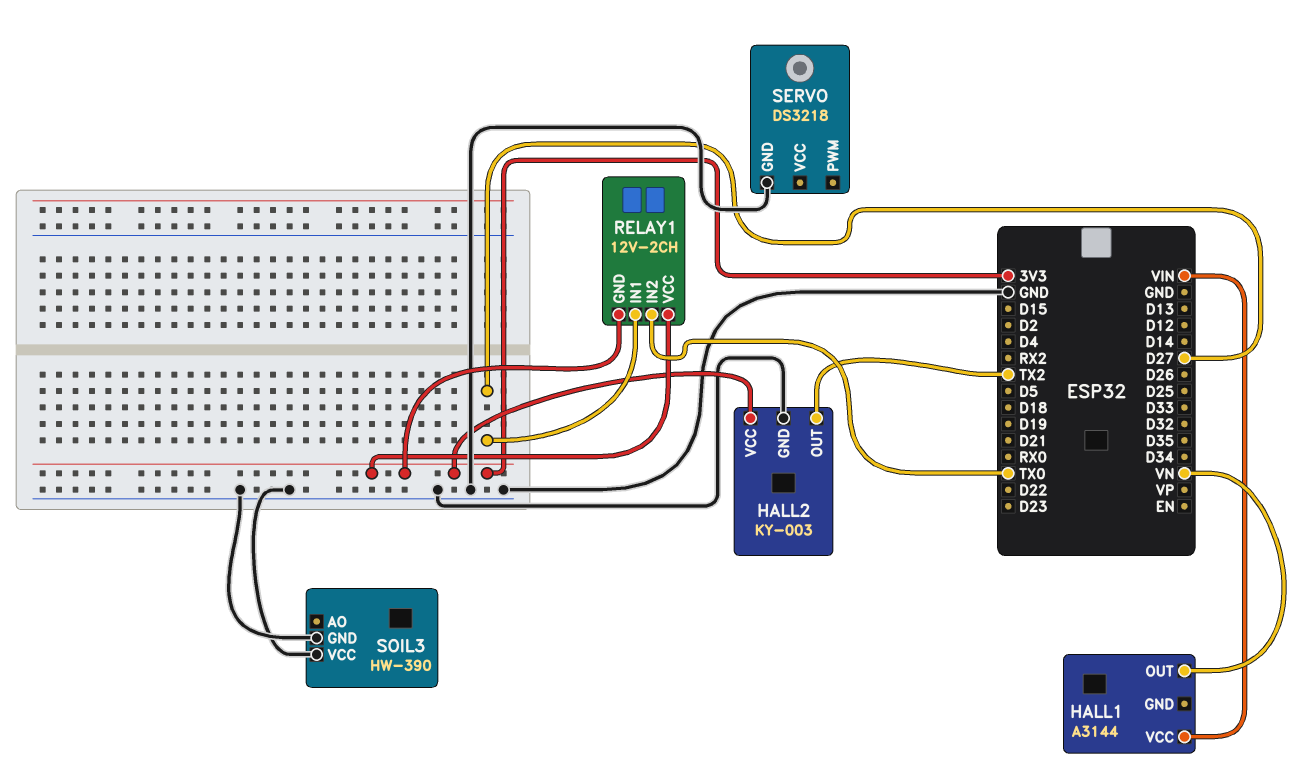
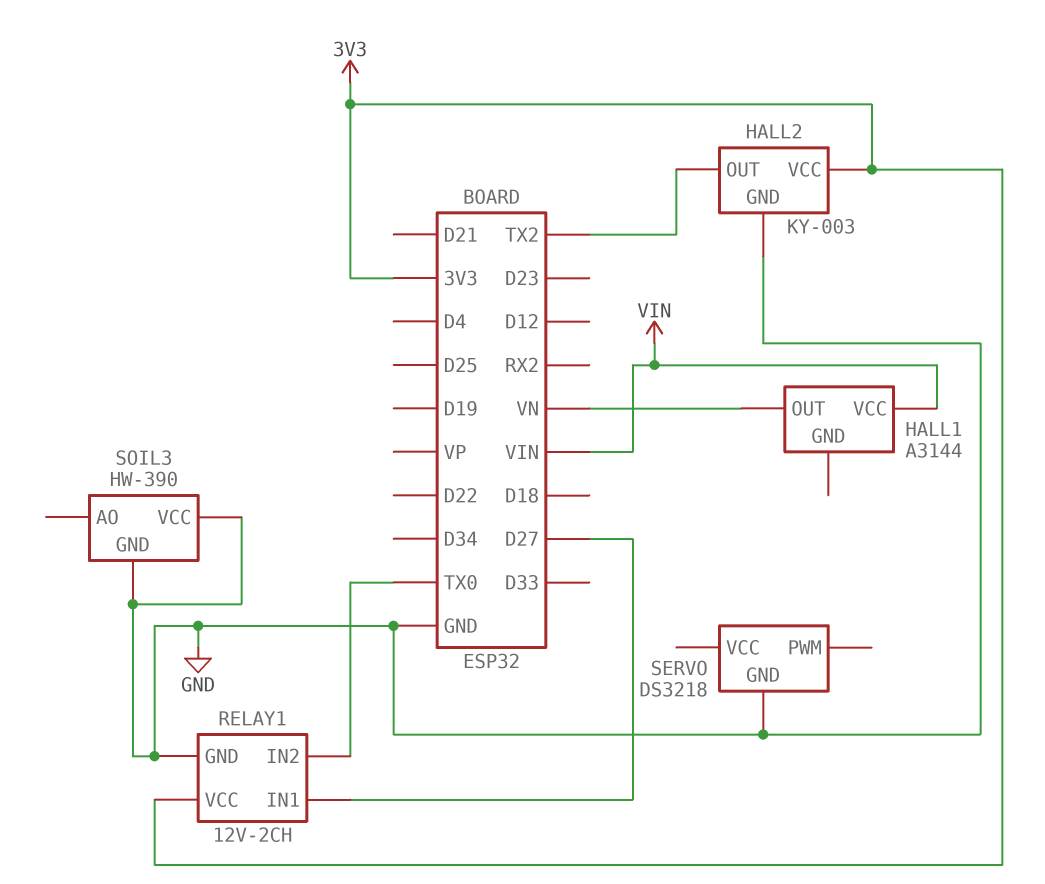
RELAY1 pin GND: 3V3 -> GND

